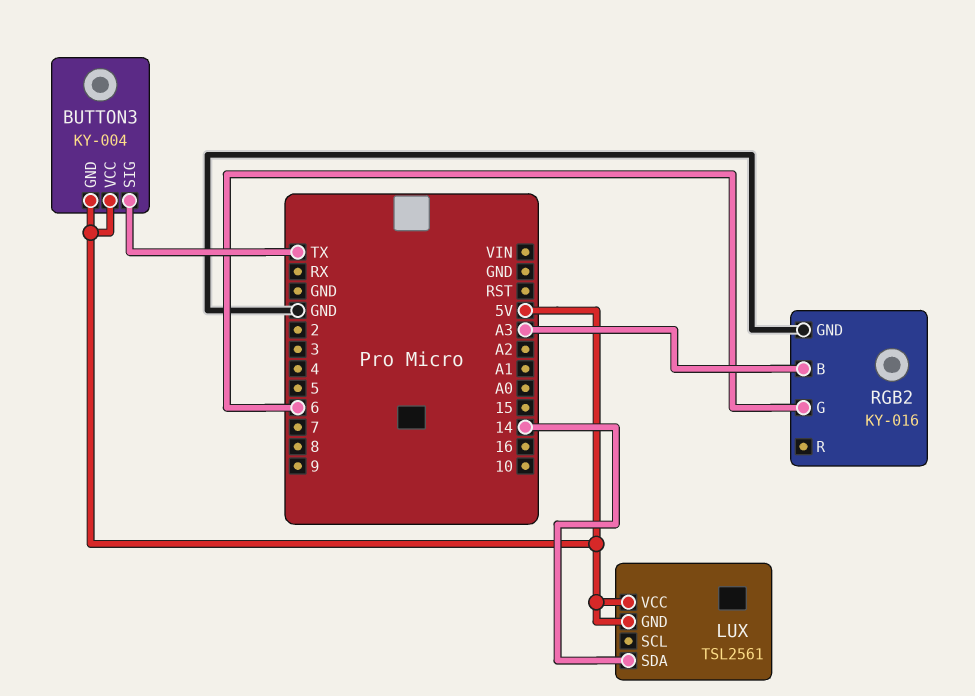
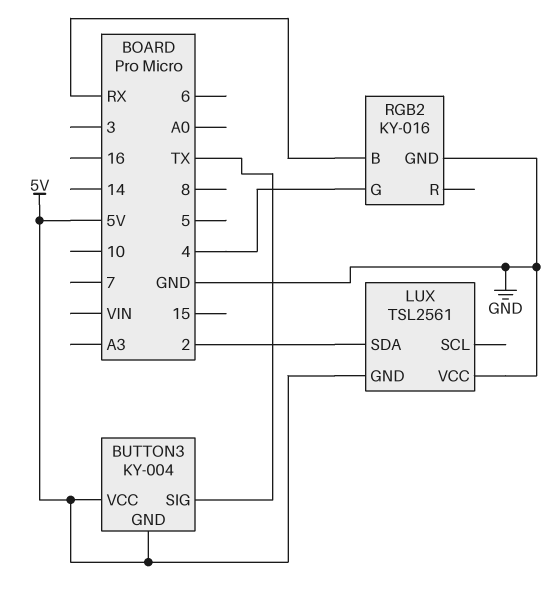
LUX pin SDA: 14 -> 2
LUX pin VCC: 5V -> GND
RGB2 pin B: A3 -> RX
RGB2 pin G: 6 -> 4

